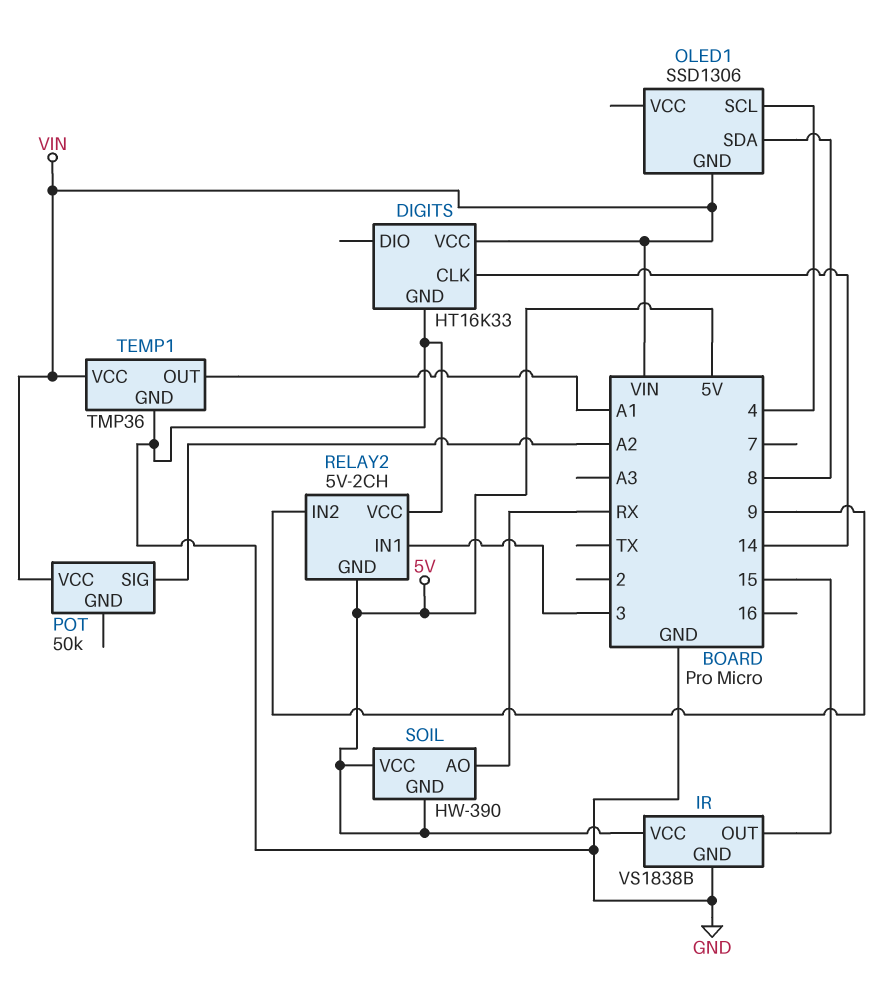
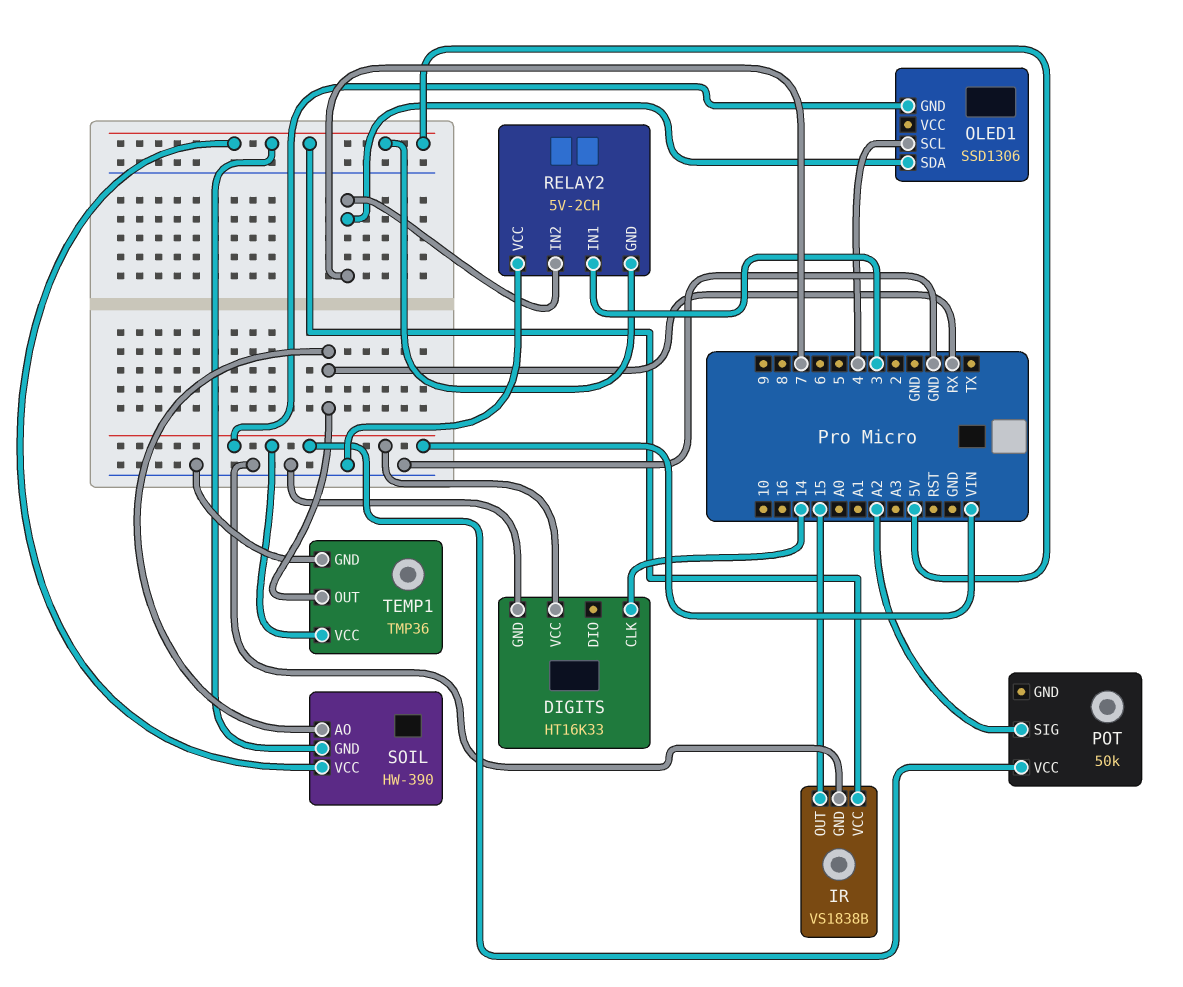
OLED1 pin SDA: 8 -> 7
RELAY2 pin IN2: 9 -> 7
TEMP1 pin OUT: A1 -> RX

